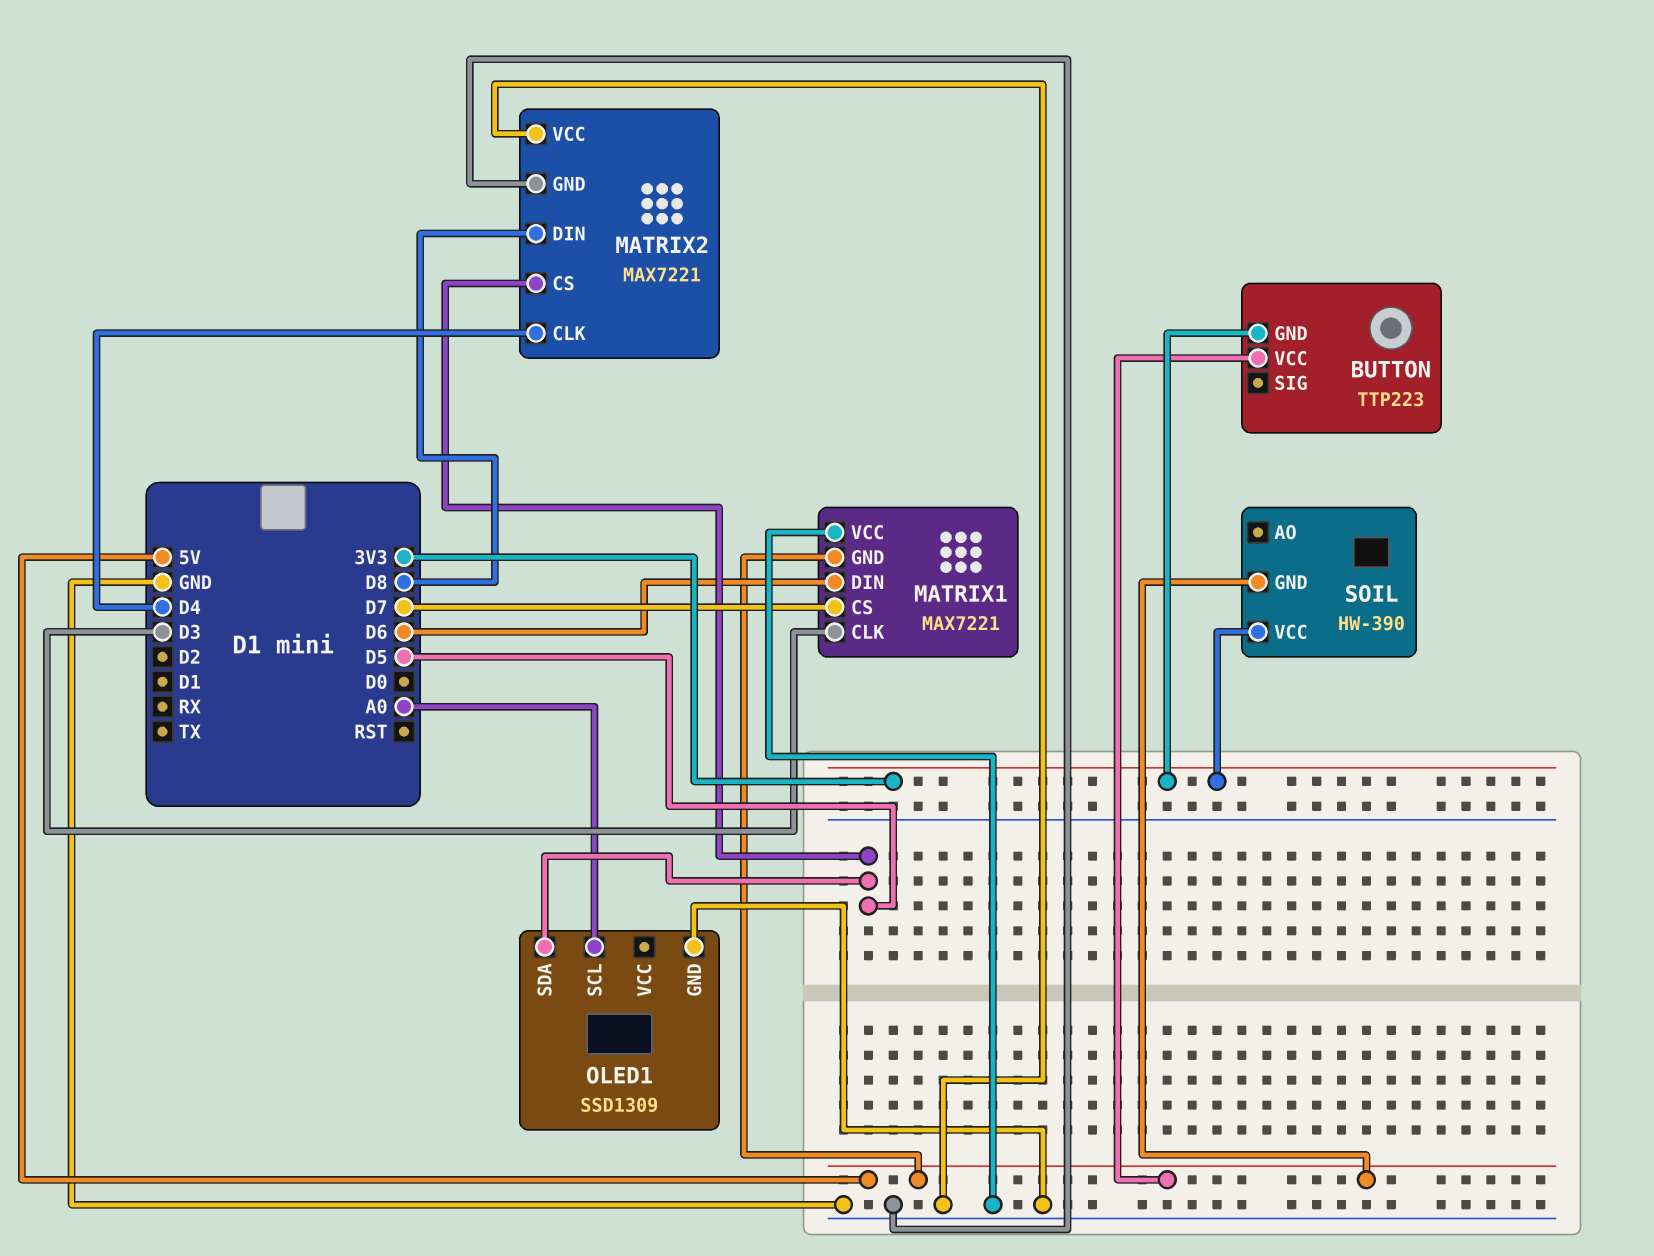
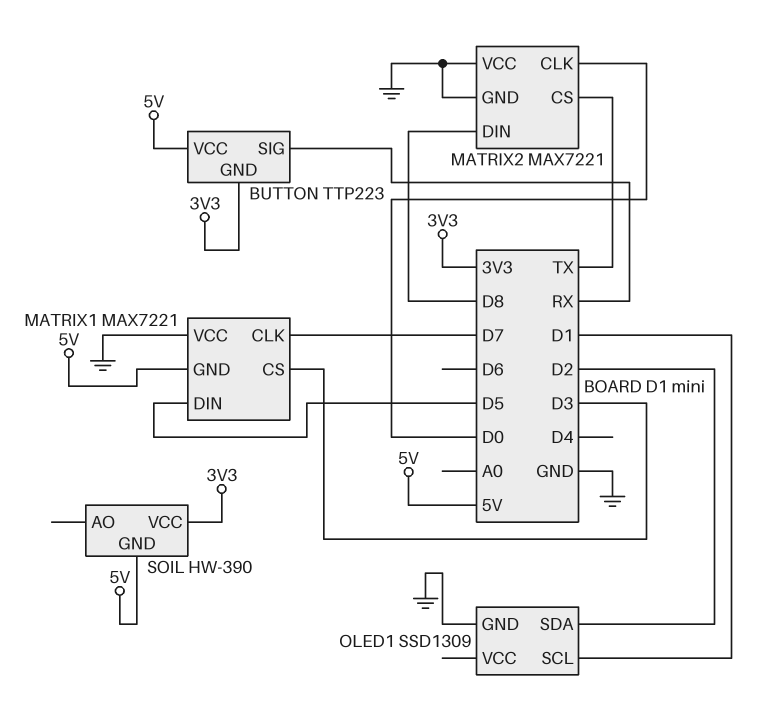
BUTTON pin SIG: none -> RX
MATRIX1 pin CLK: D3 -> D7
MATRIX1 pin CS: D7 -> D3
MATRIX1 pin DIN: D6 -> D5
MATRIX2 pin CLK: D4 -> D0
MATRIX2 pin CS: D5 -> TX
OLED1 pin SCL: A0 -> D1
OLED1 pin SDA: D5 -> D2

